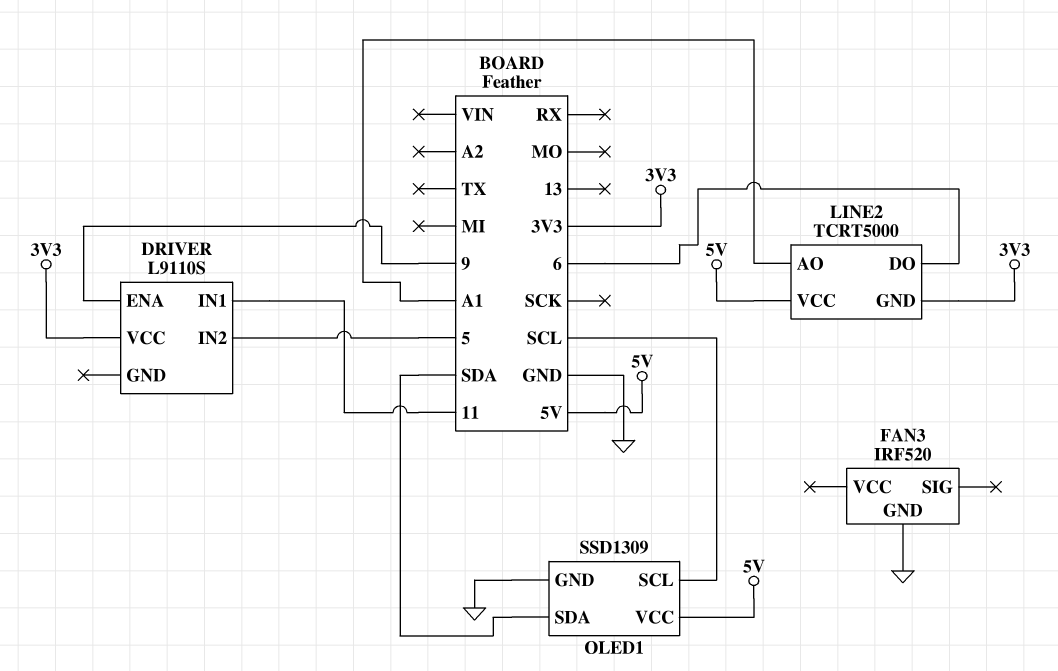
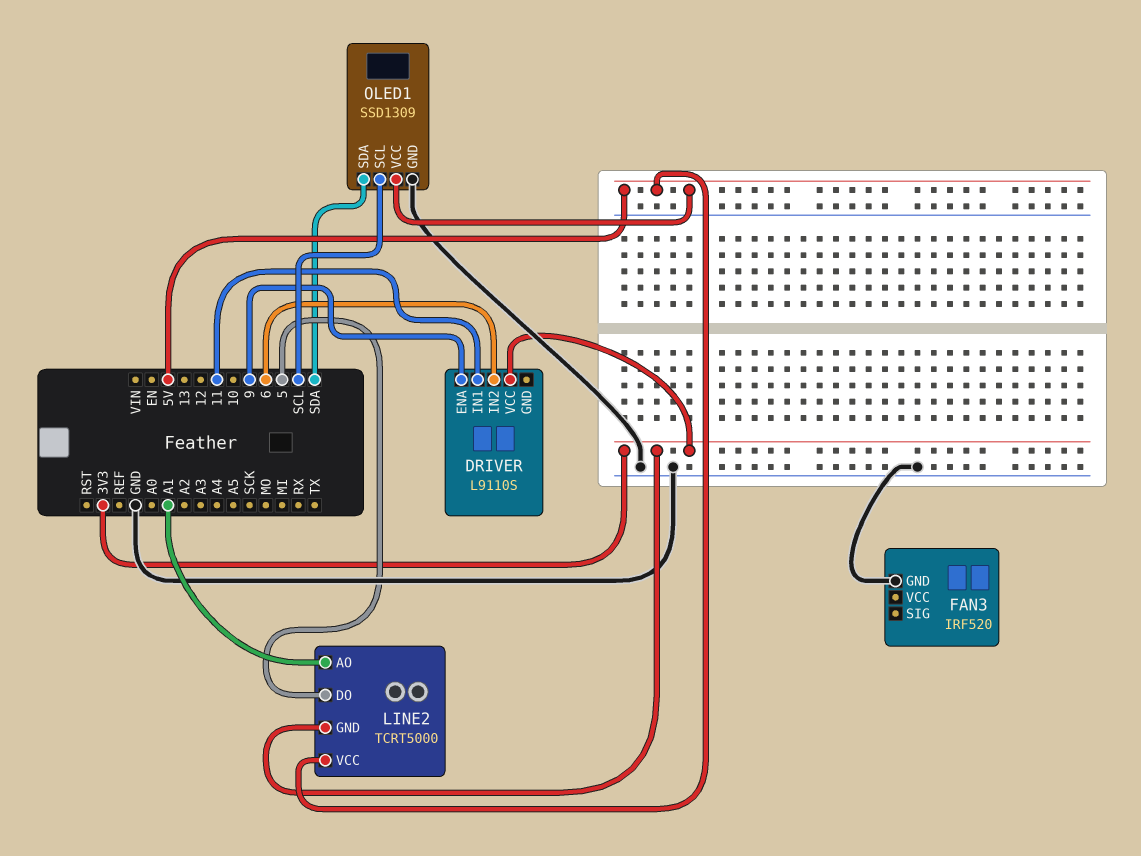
DRIVER pin IN2: 5 -> 6
LINE2 pin DO: 6 -> 5

